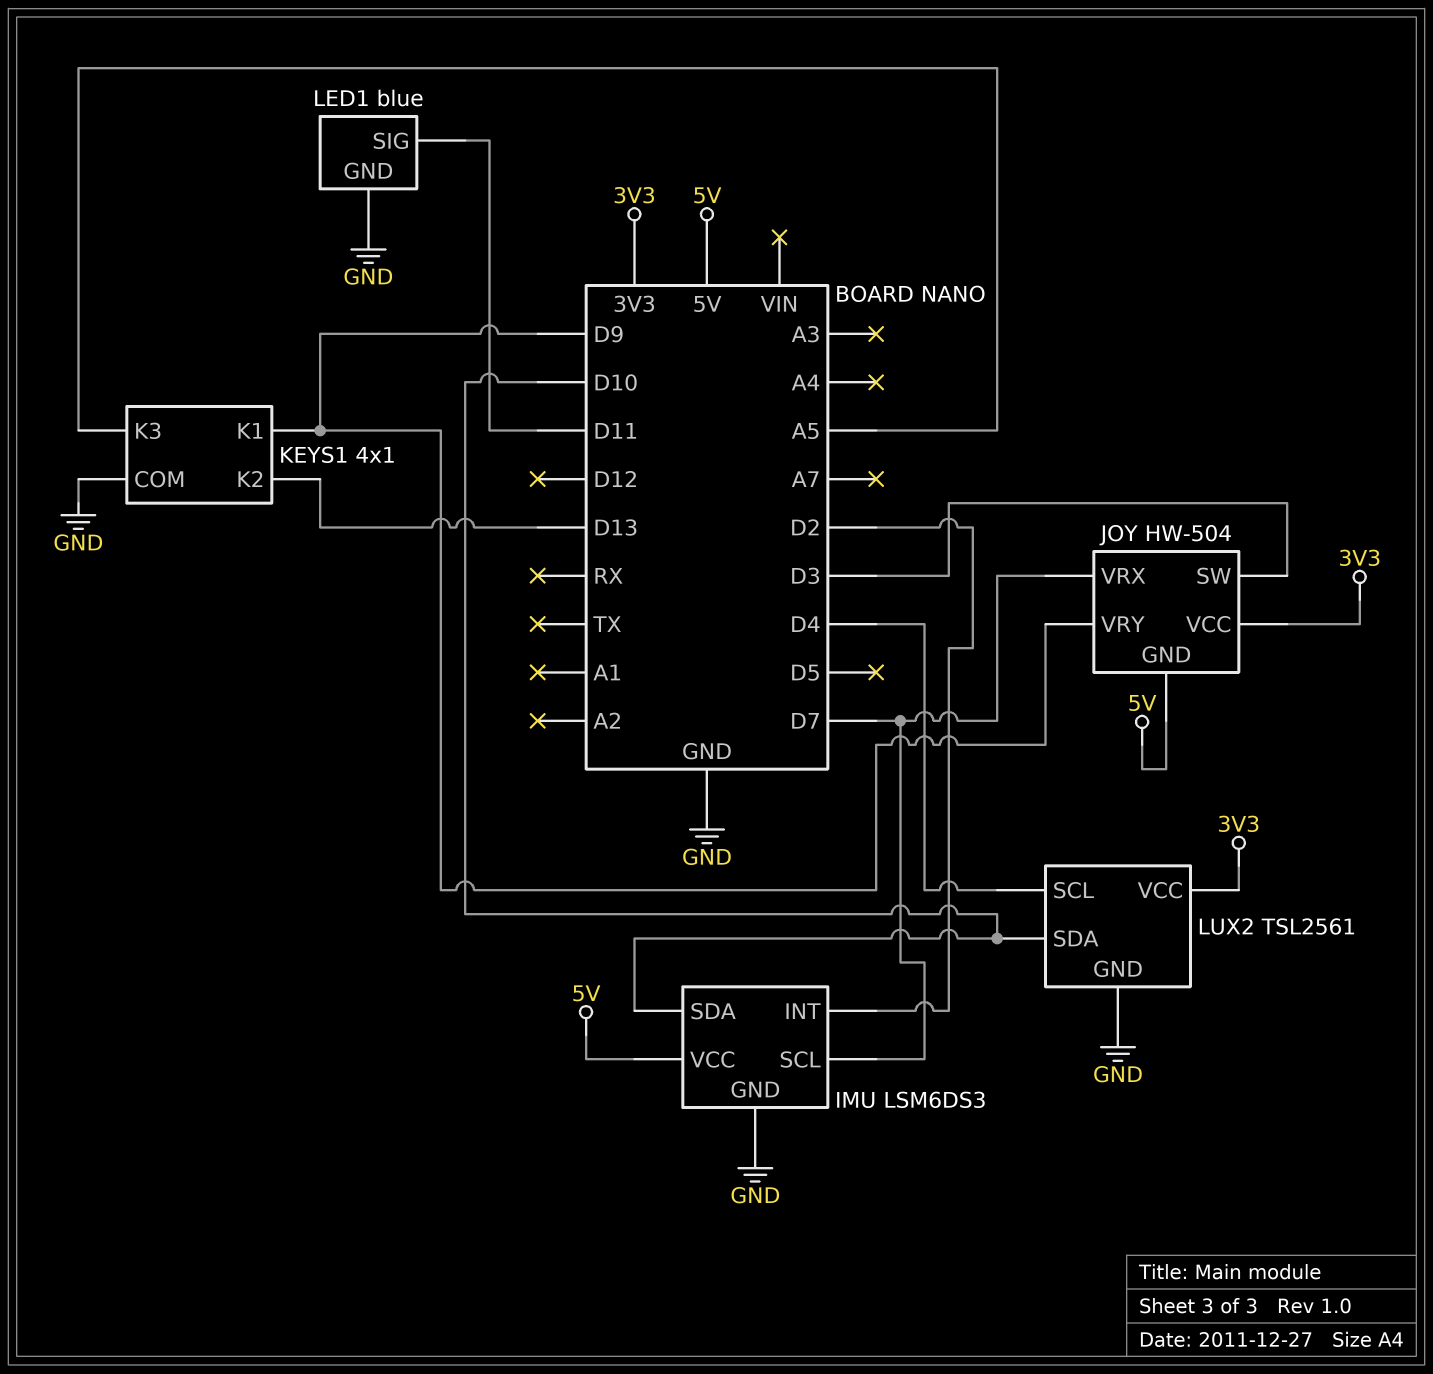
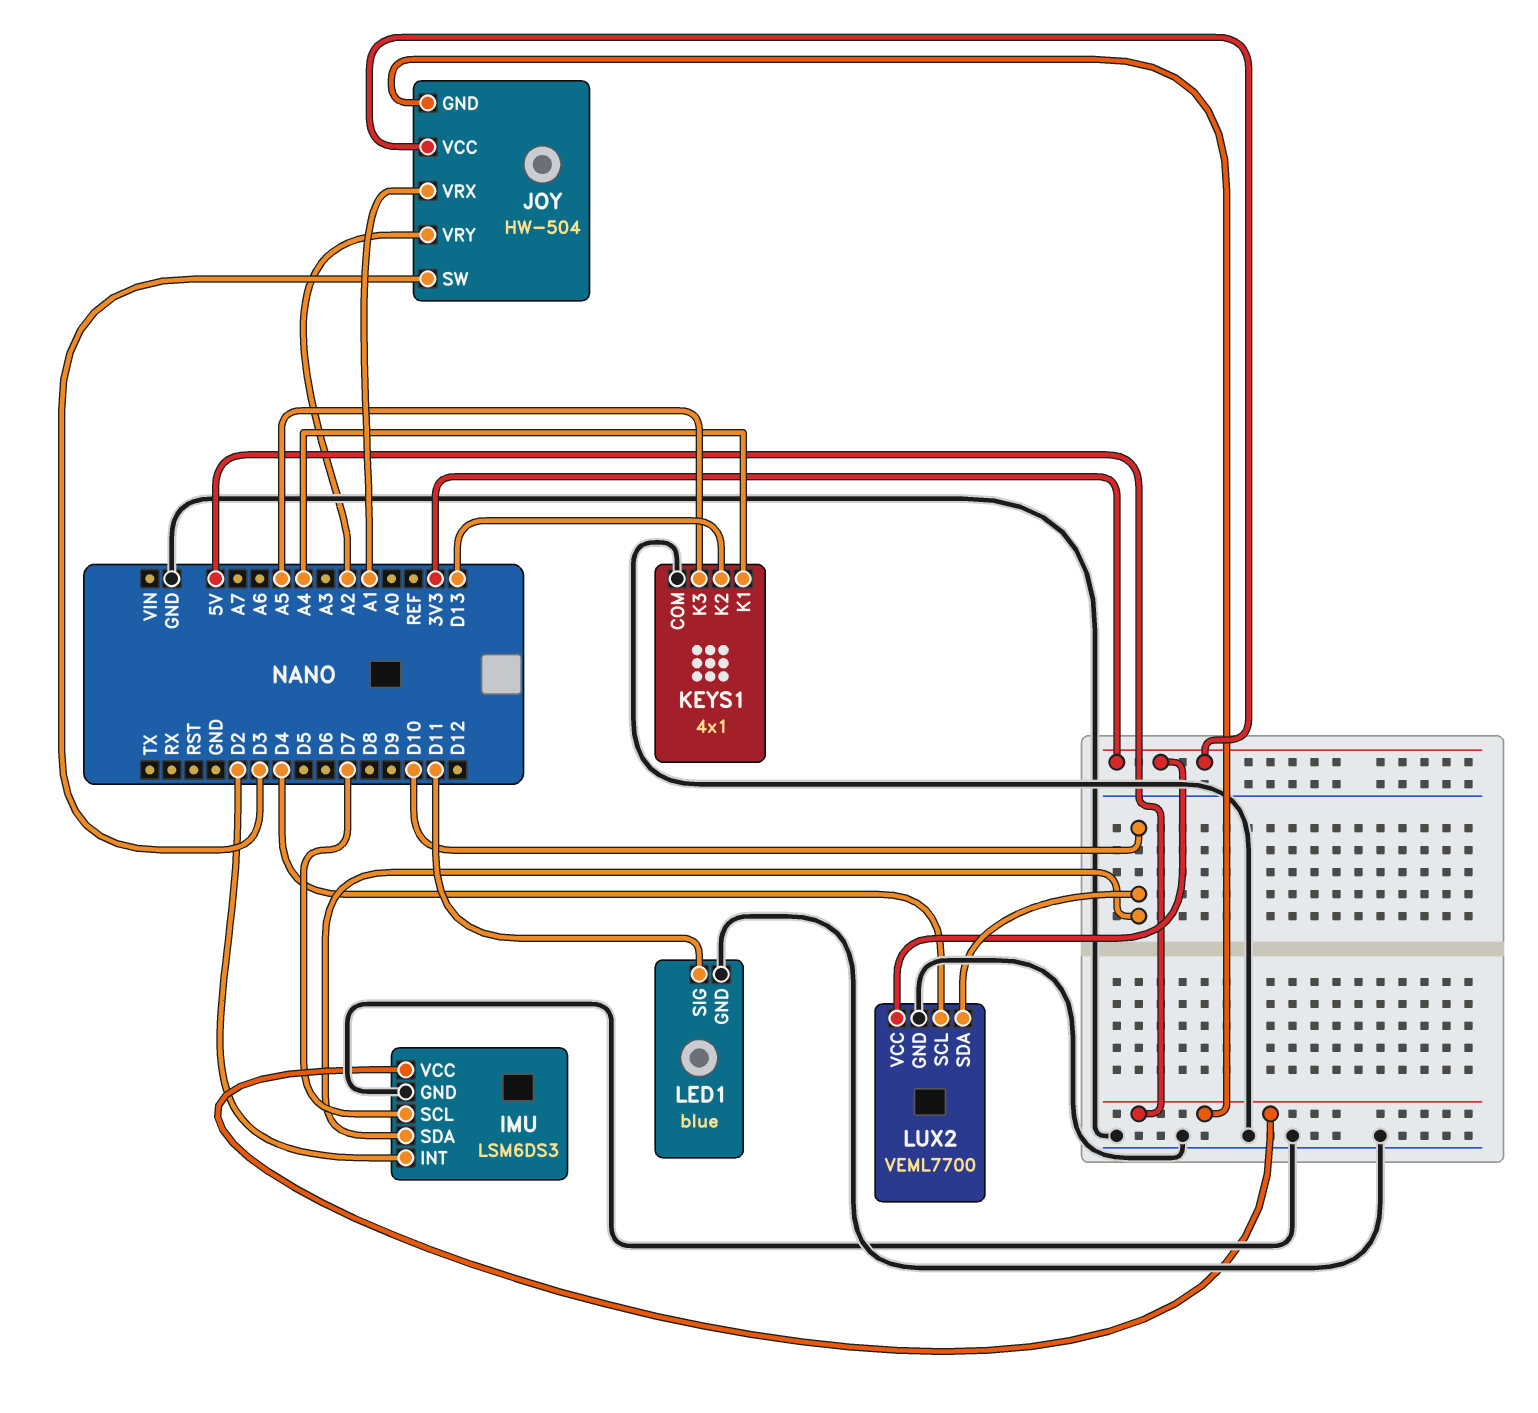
JOY pin VRX: D7 -> A1
JOY pin VRY: D9 -> A2
KEYS1 pin K1: D9 -> A4
LUX2: TSL2561 -> VEML7700

